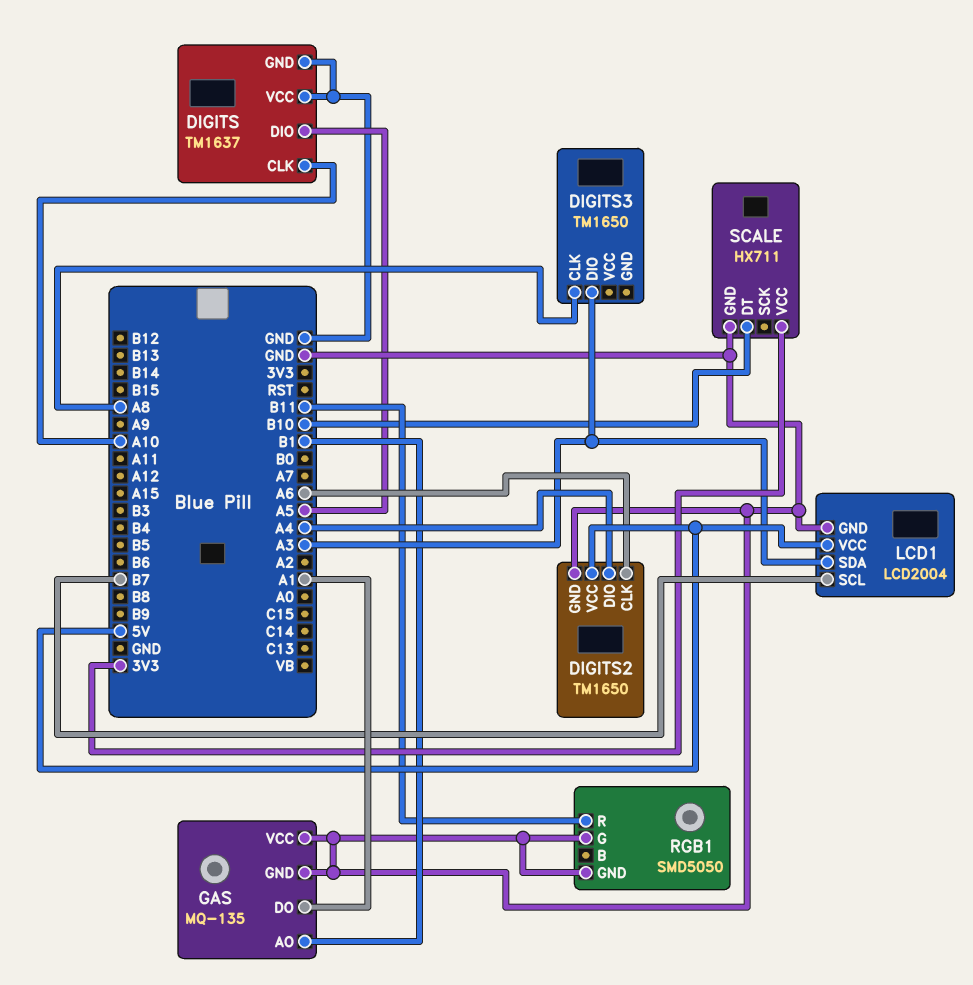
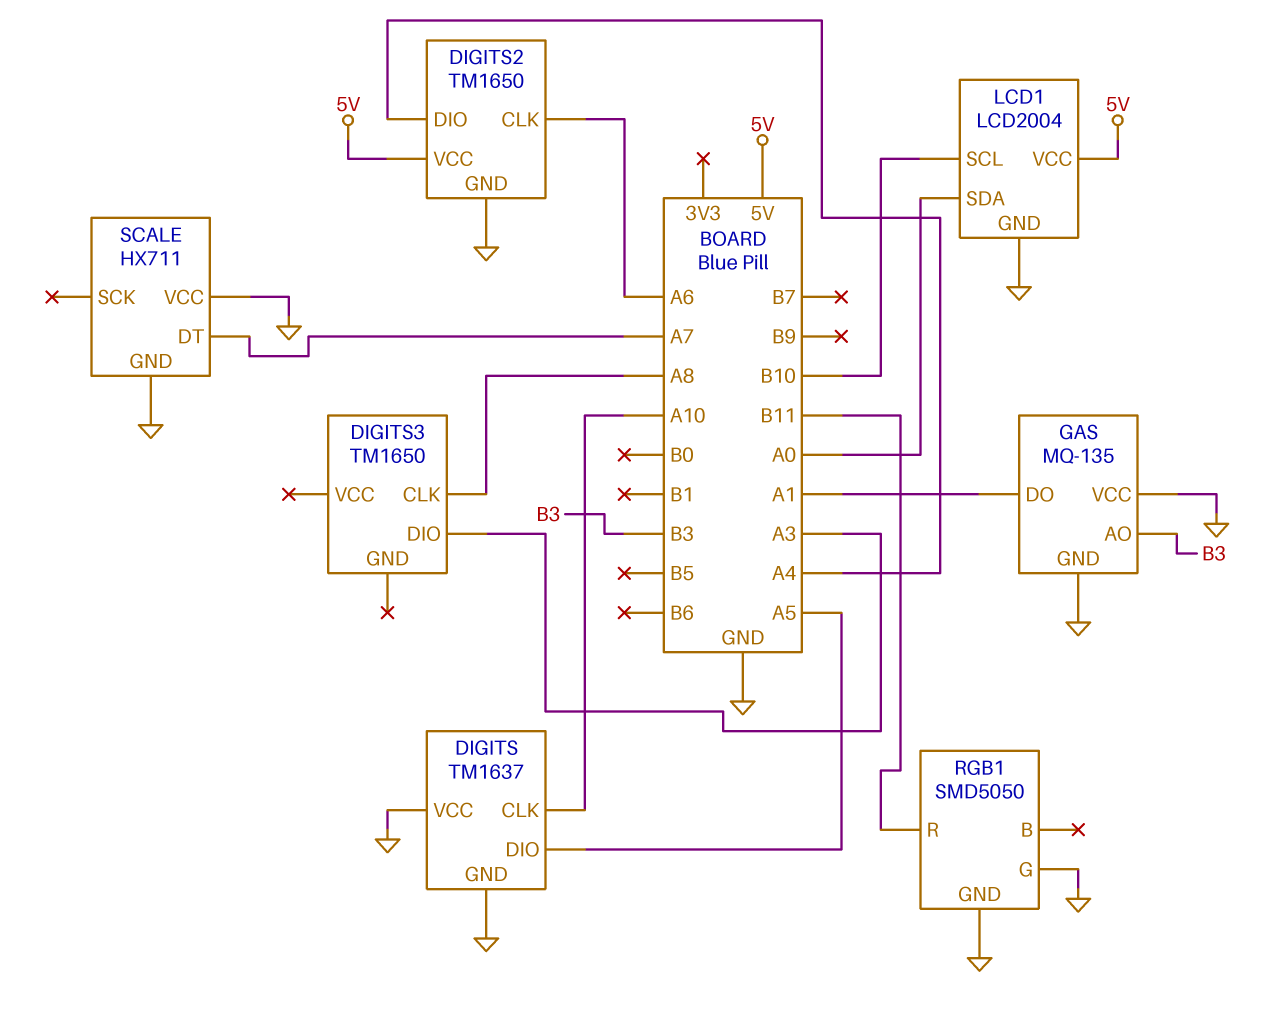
GAS pin AO: B1 -> B3
LCD1 pin SCL: B7 -> B10
LCD1 pin SDA: A3 -> A0
SCALE pin DT: B10 -> A7
SCALE pin VCC: 3V3 -> GND

